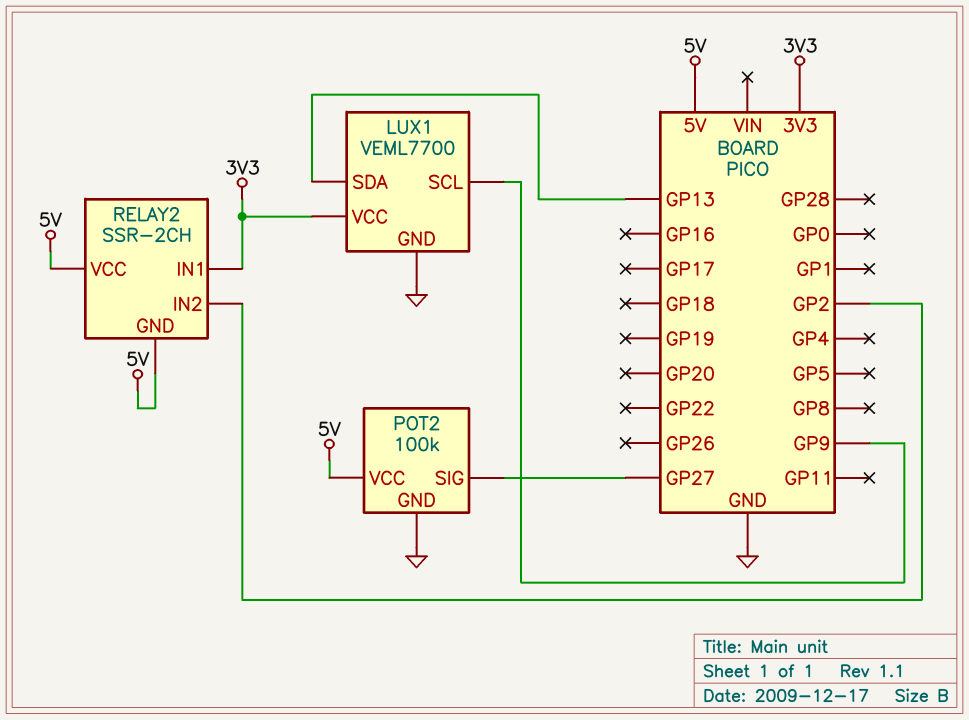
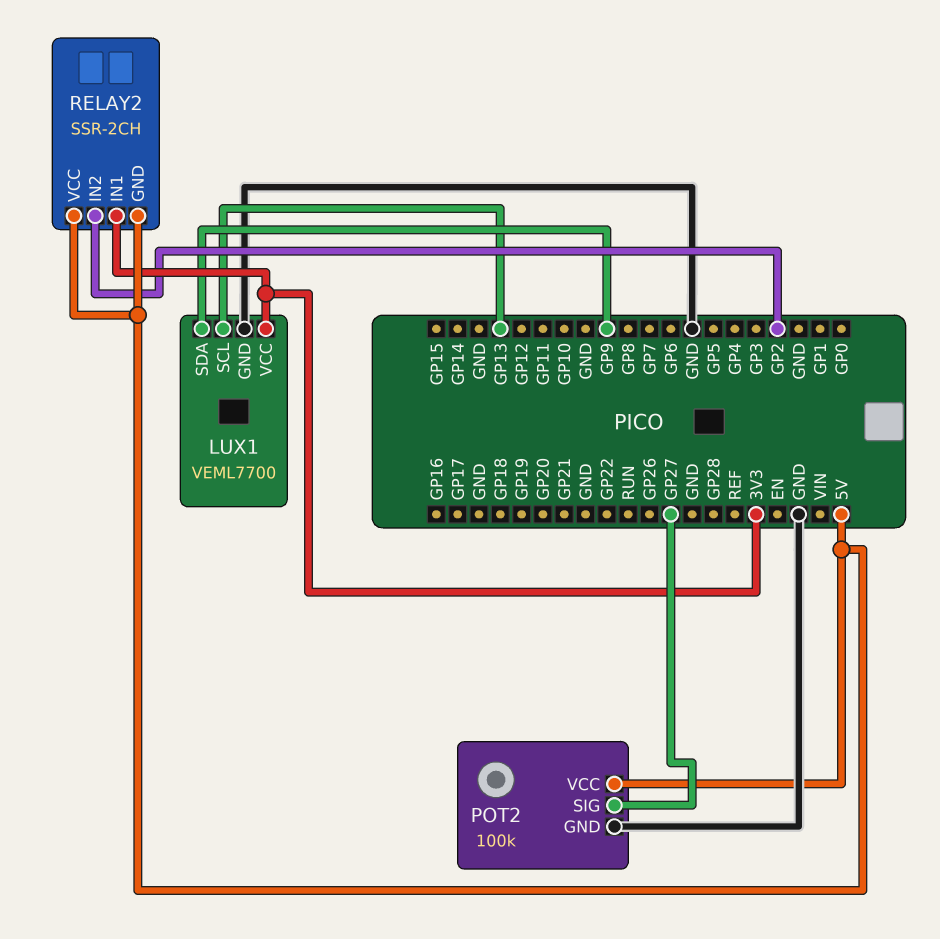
LUX1 pin SCL: GP9 -> GP13
LUX1 pin SDA: GP13 -> GP9

